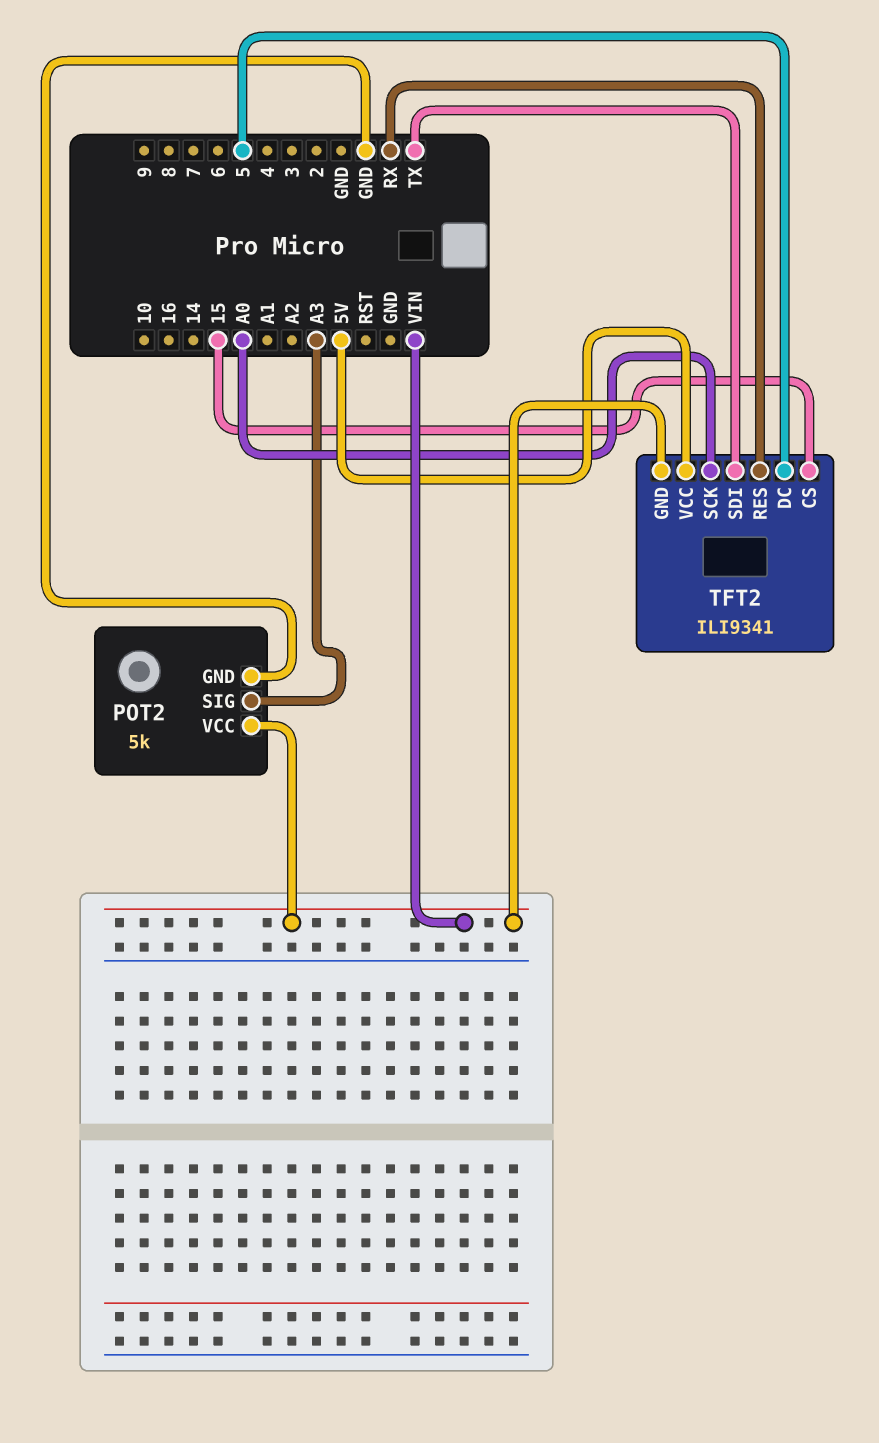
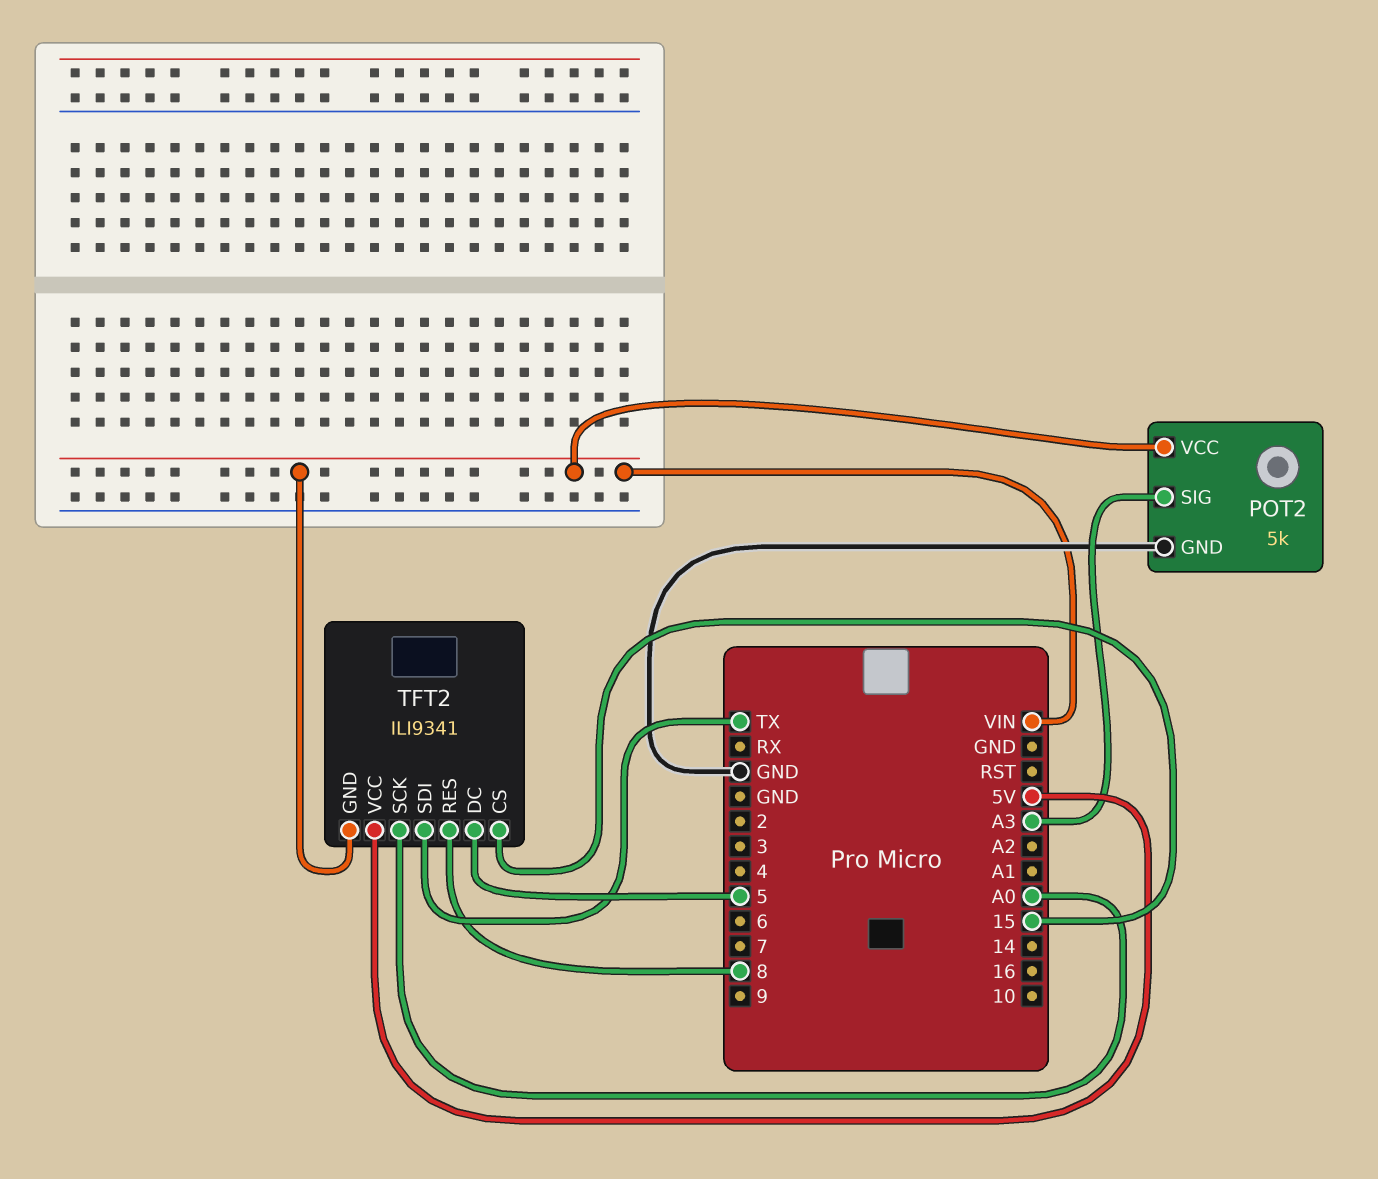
TFT2 pin RES: RX -> 8

